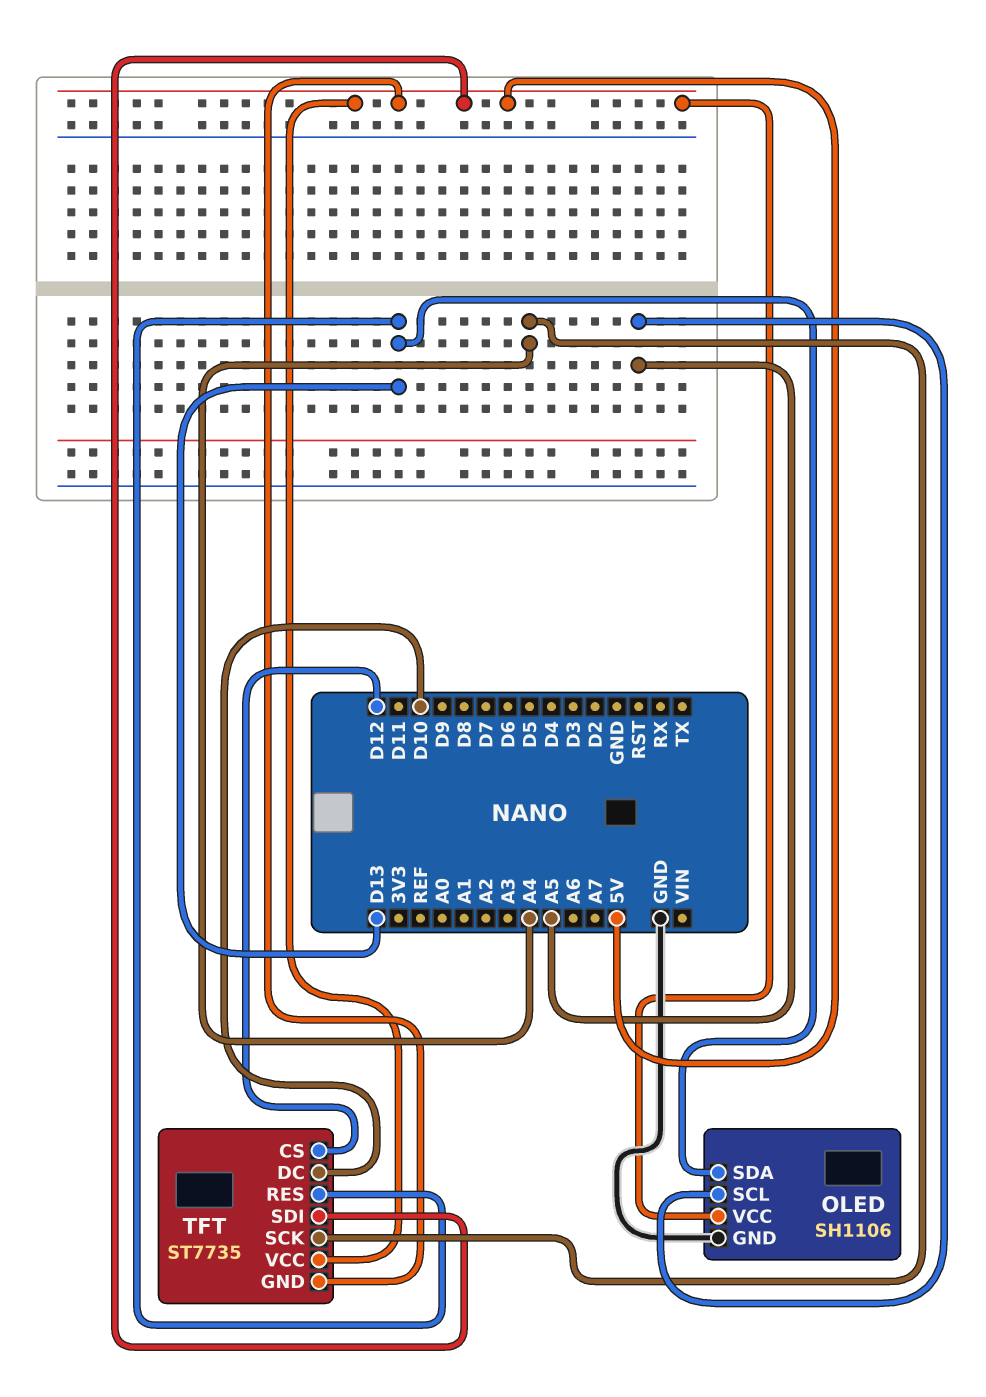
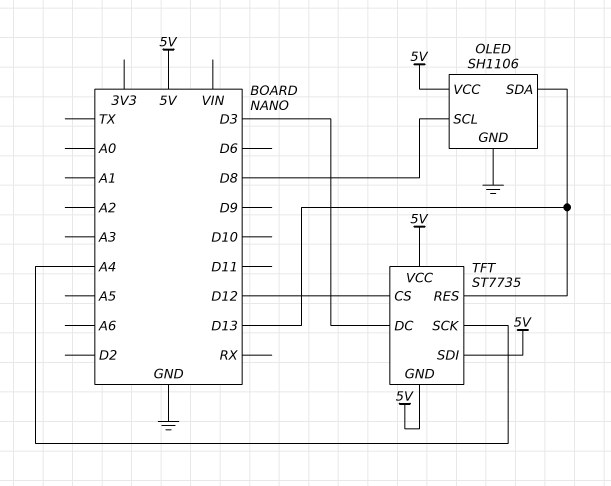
OLED pin SCL: A5 -> D8
TFT pin DC: D10 -> D3

